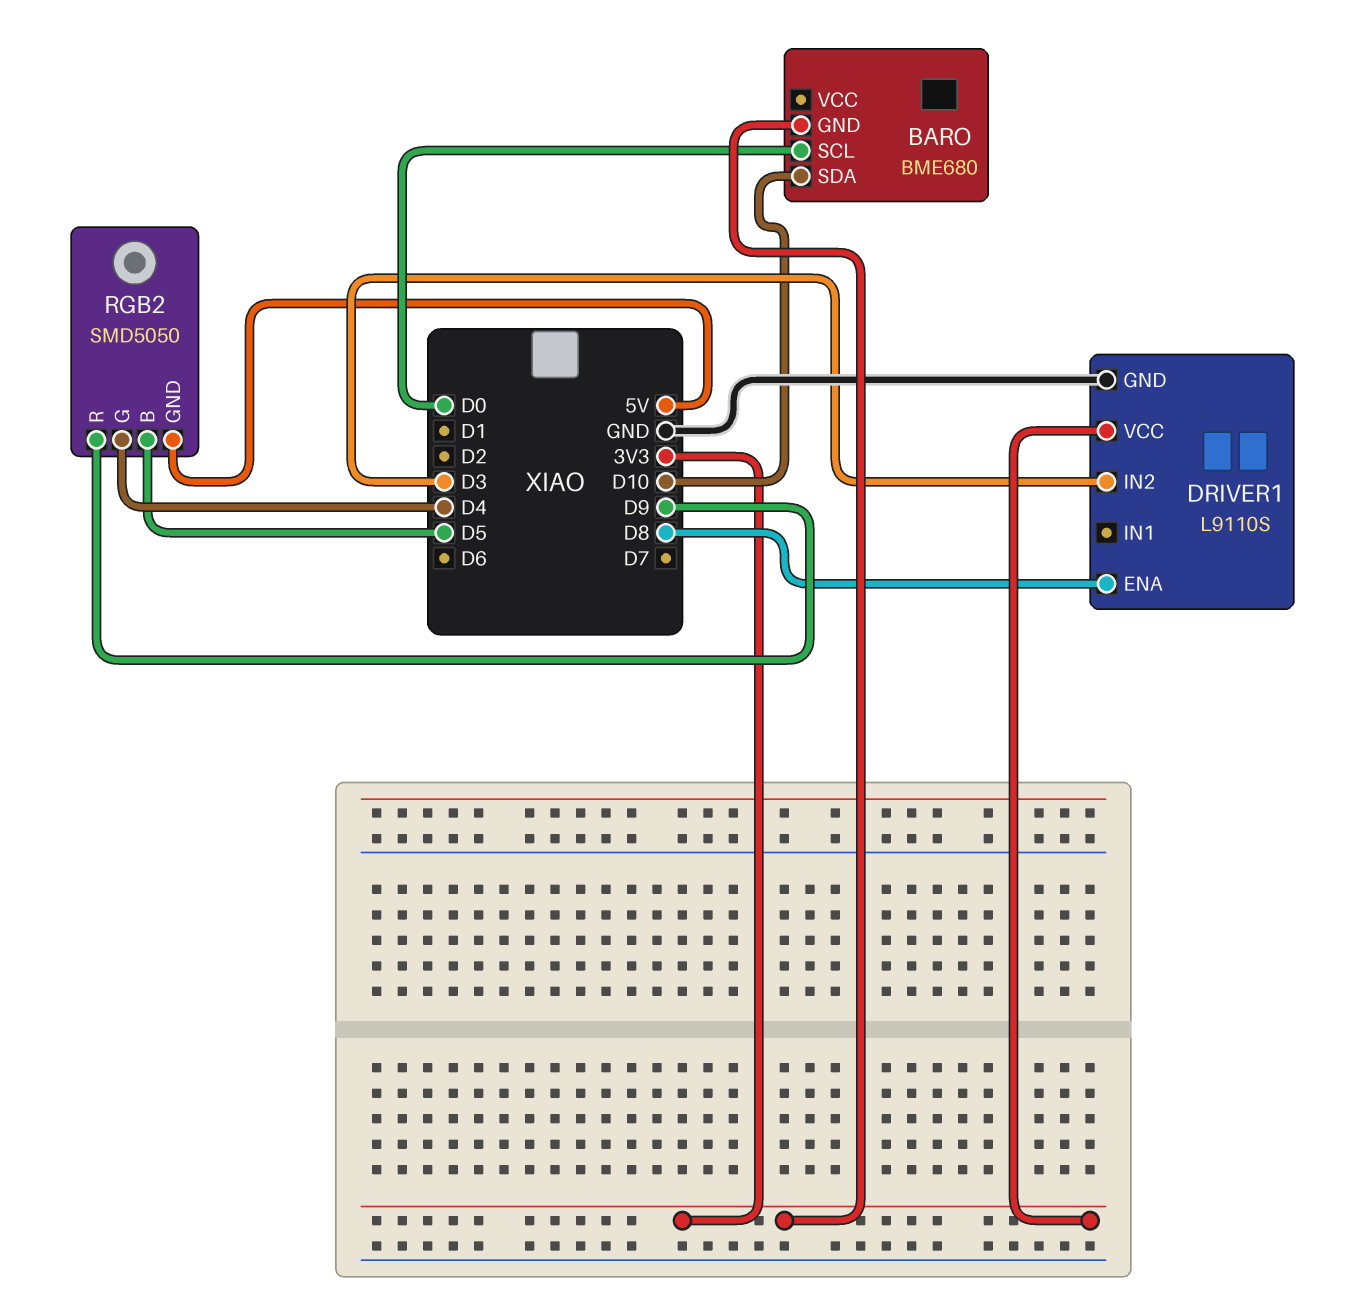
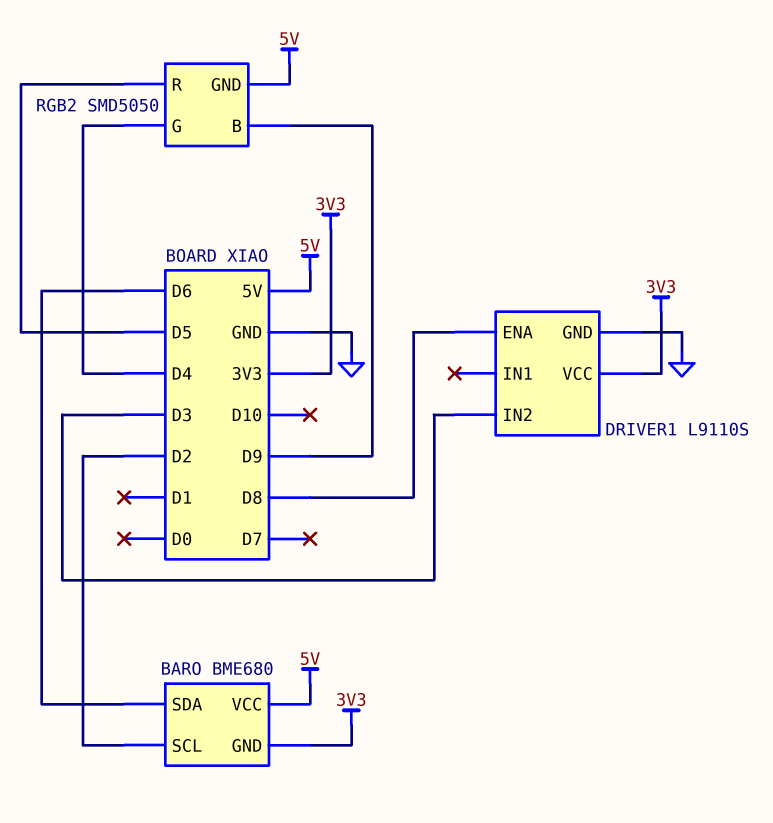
BARO pin SCL: D0 -> D2
BARO pin SDA: D10 -> D6
BARO pin VCC: none -> 5V
RGB2 pin B: D5 -> D9
RGB2 pin R: D9 -> D5

